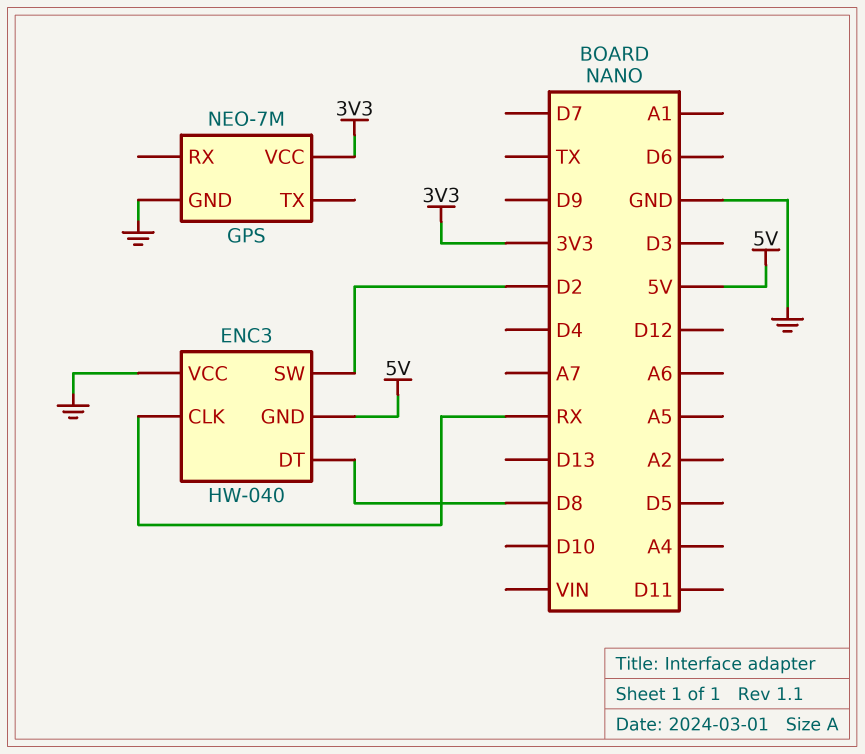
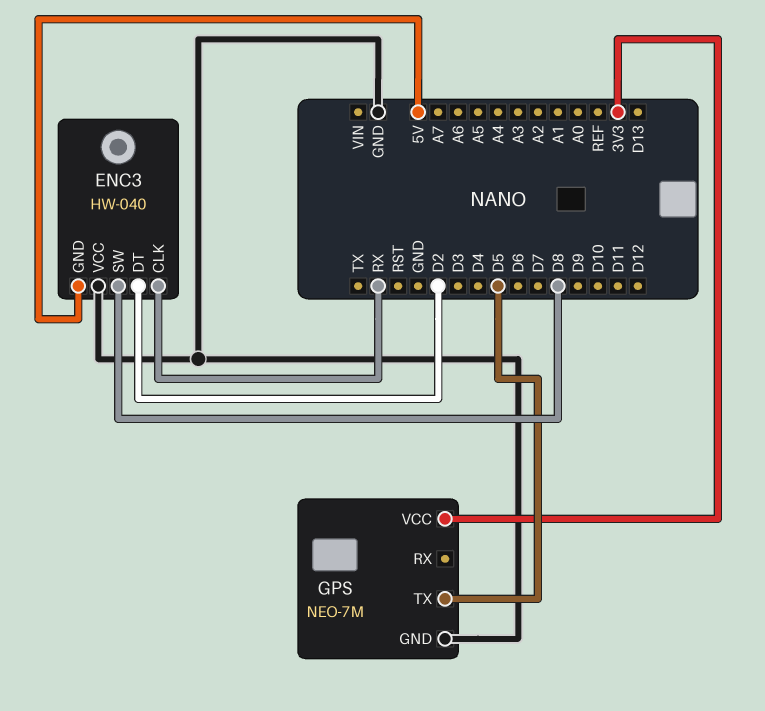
ENC3 pin DT: D8 -> D2
ENC3 pin SW: D2 -> D8
GPS pin TX: none -> D5

